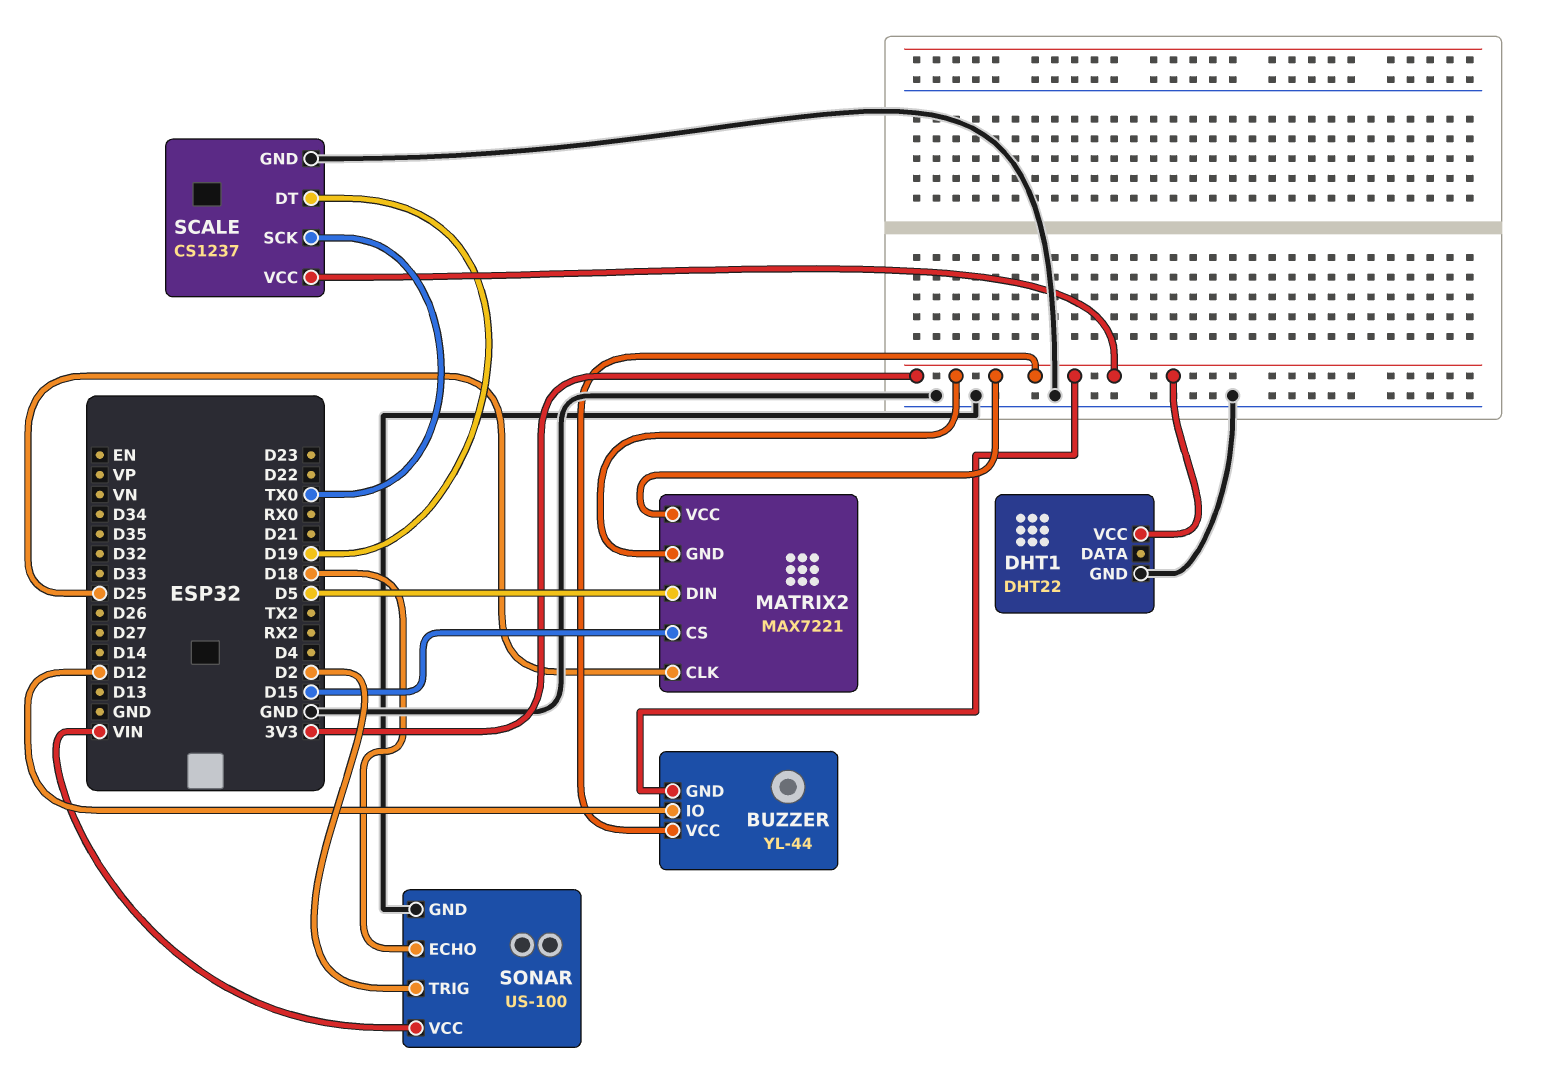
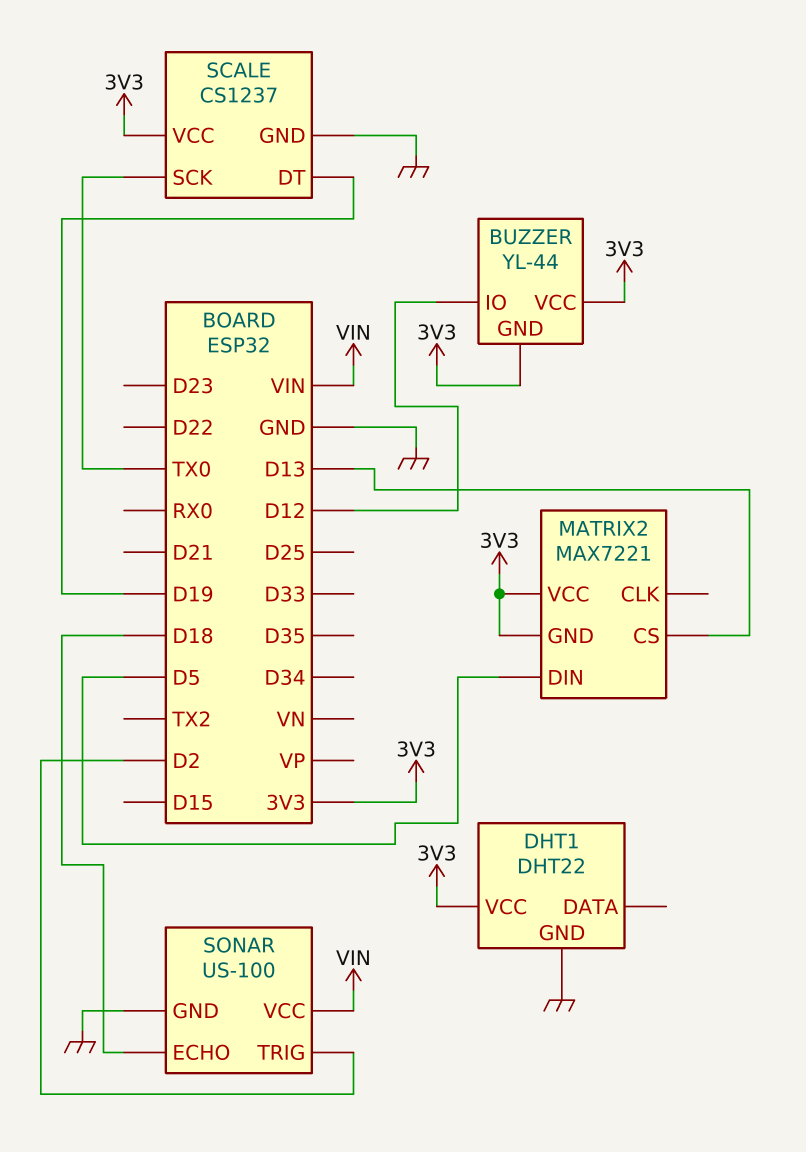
MATRIX2 pin CLK: D25 -> none
MATRIX2 pin CS: D15 -> D13

